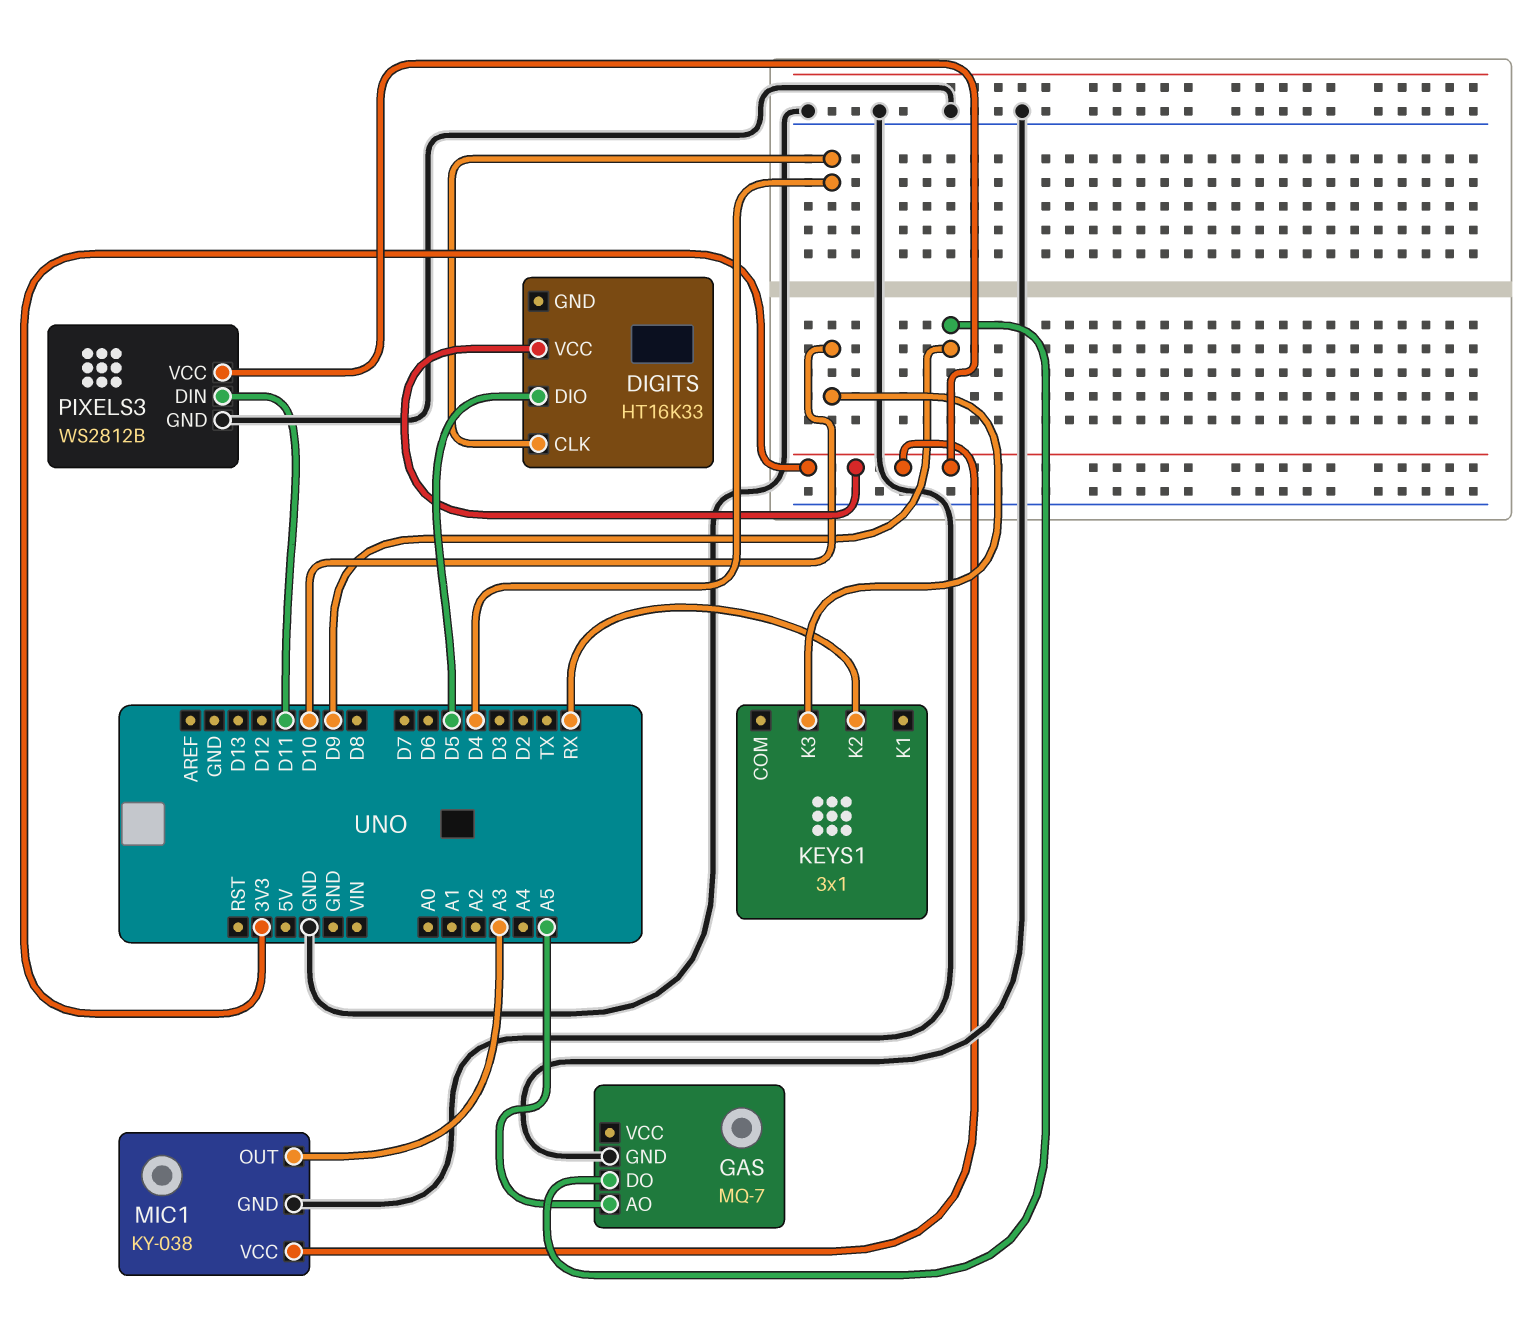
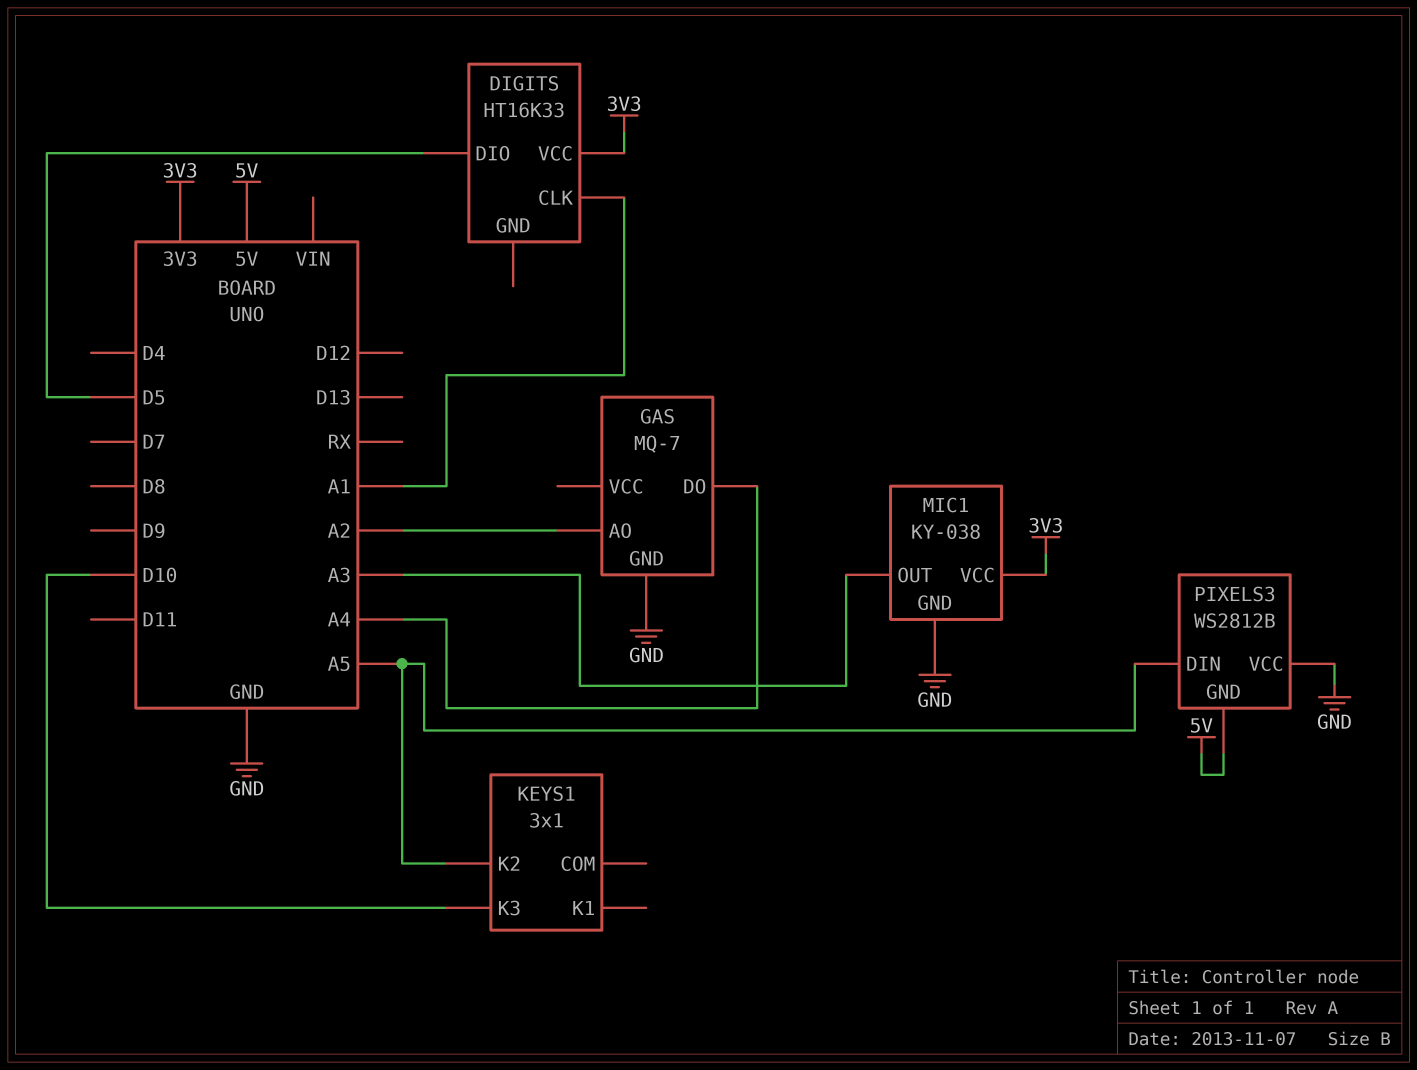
DIGITS pin CLK: D4 -> A1
GAS pin AO: A5 -> A2
GAS pin DO: D9 -> A4
KEYS1 pin K2: RX -> A5
PIXELS3 pin DIN: D11 -> A5
PIXELS3 pin GND: GND -> 5V
PIXELS3 pin VCC: 3V3 -> GND

